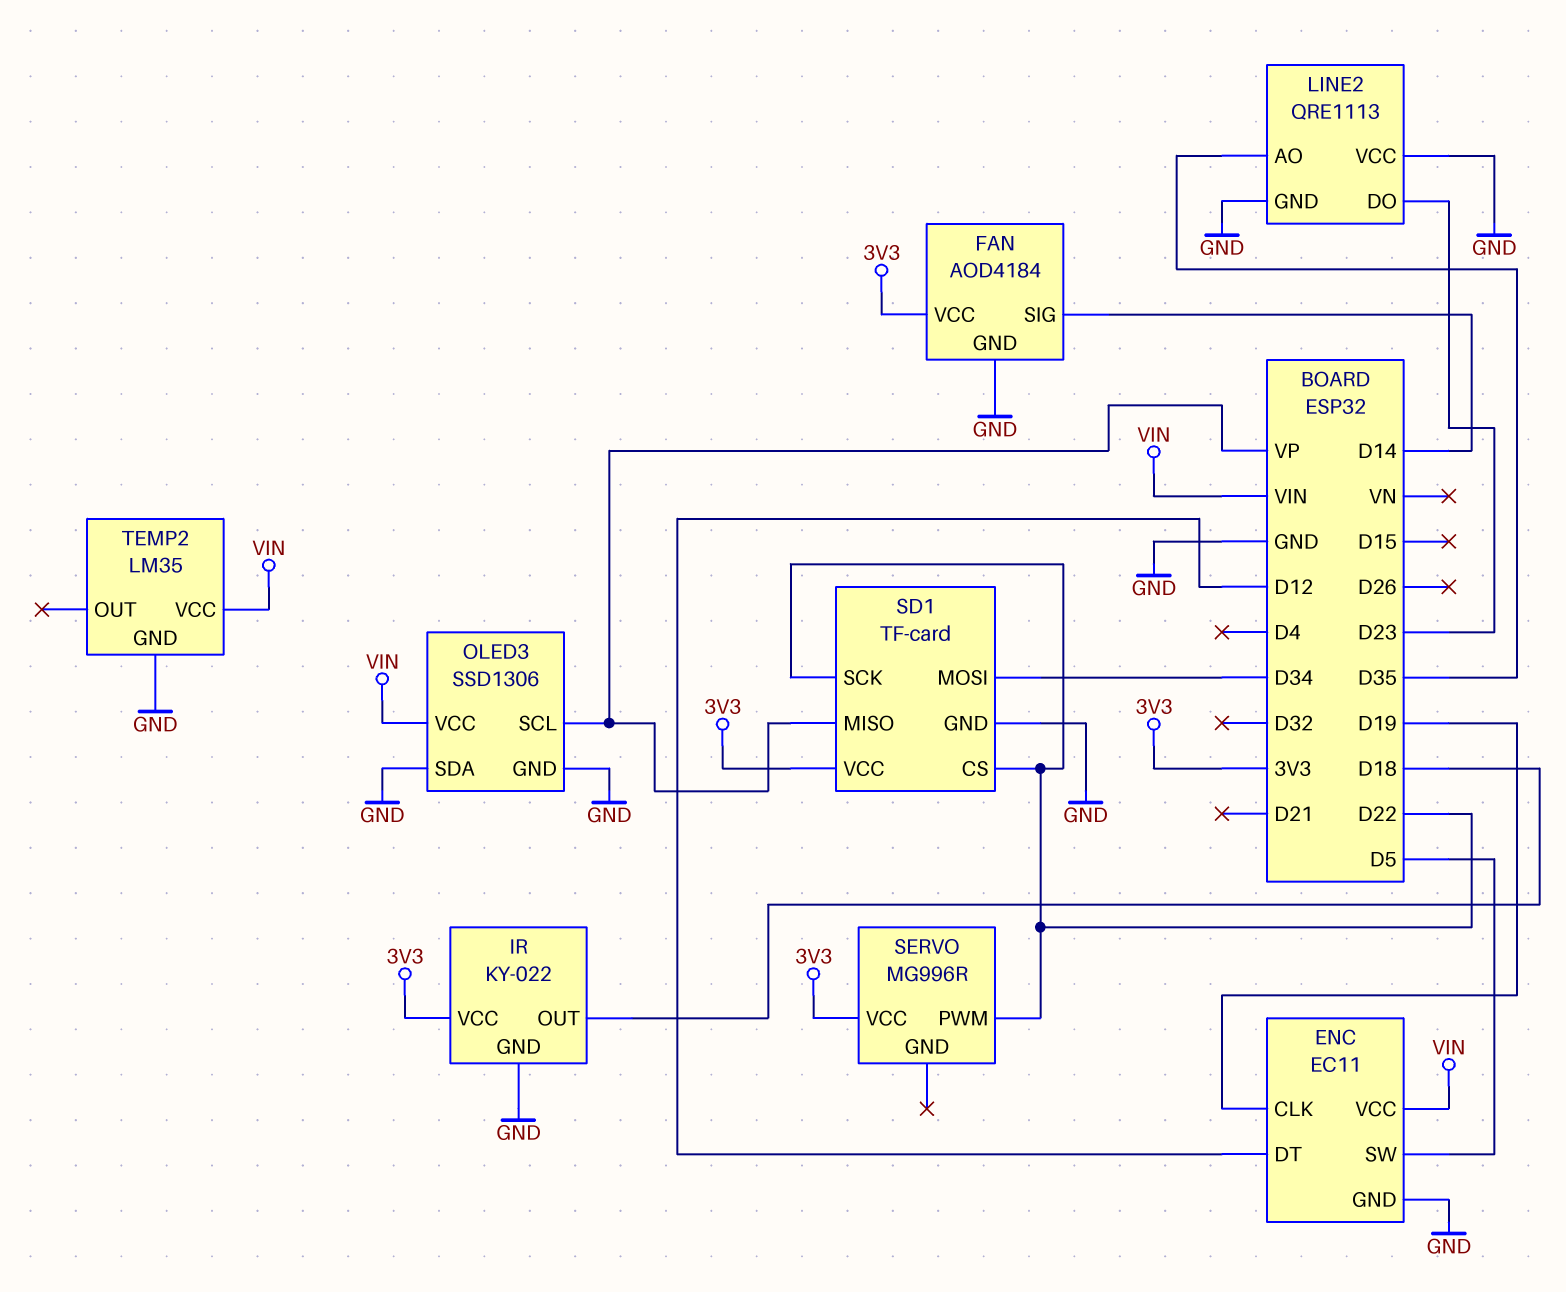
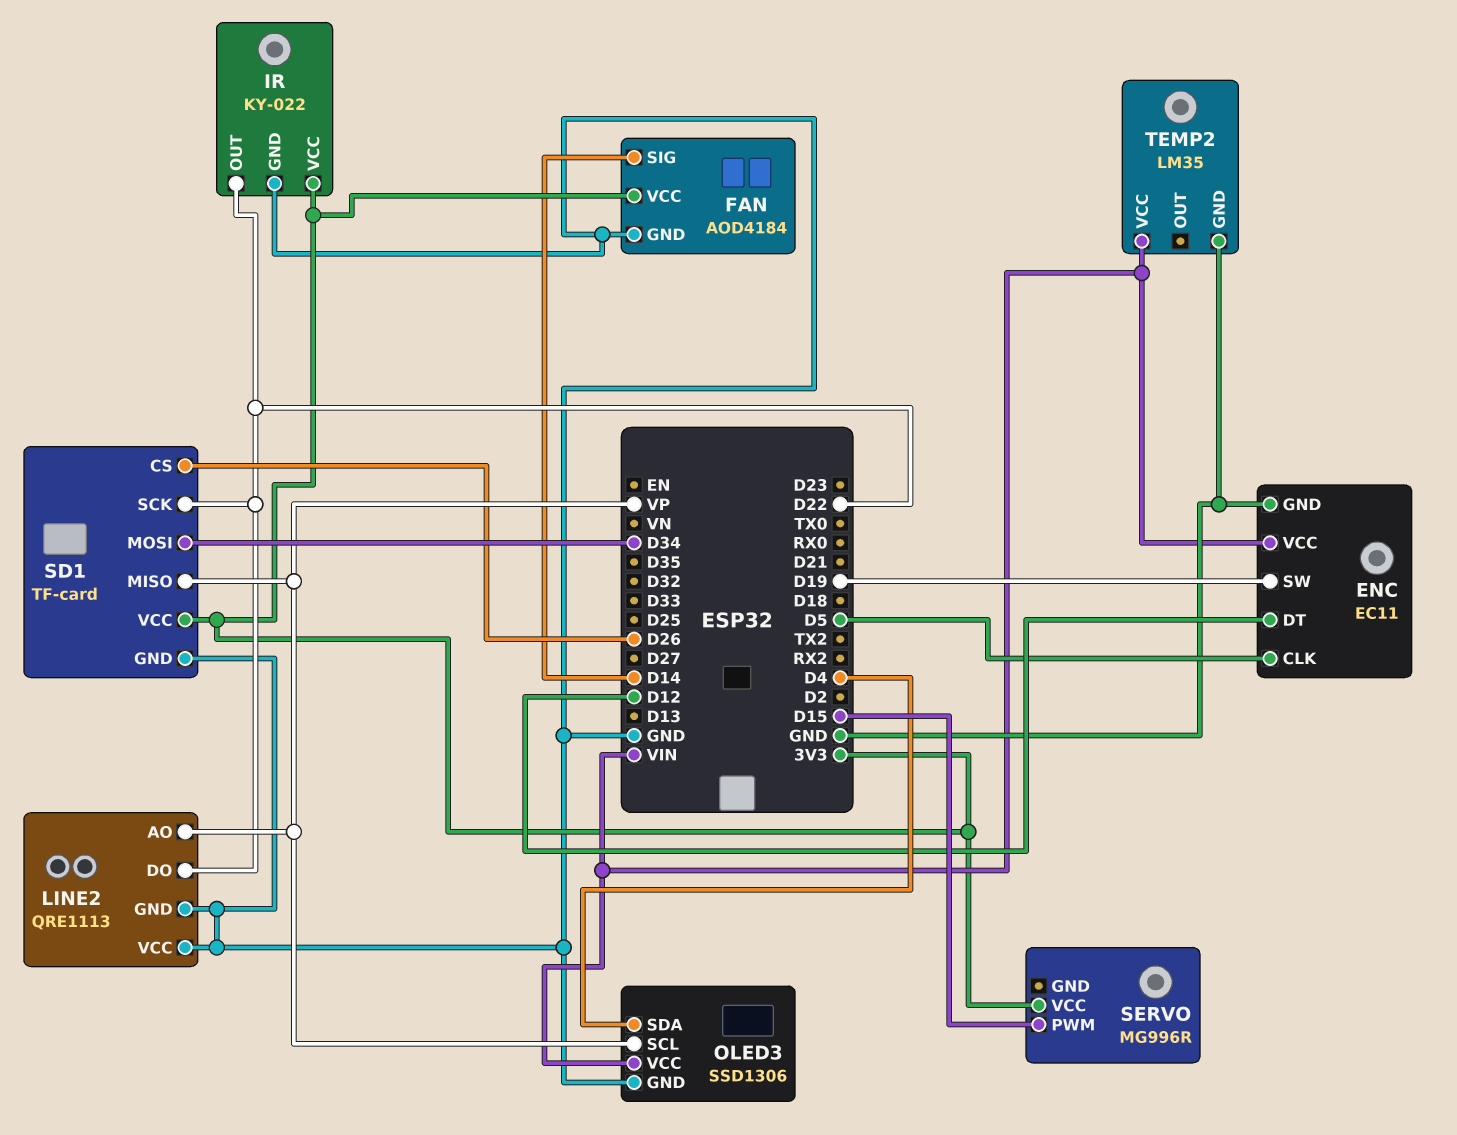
ENC pin CLK: D19 -> D5
ENC pin SW: D5 -> D19
IR pin OUT: D18 -> D22
LINE2 pin AO: D35 -> VP
LINE2 pin DO: D23 -> D22
OLED3 pin SDA: GND -> D4
SD1 pin CS: D22 -> D26
SERVO pin PWM: D22 -> D15

